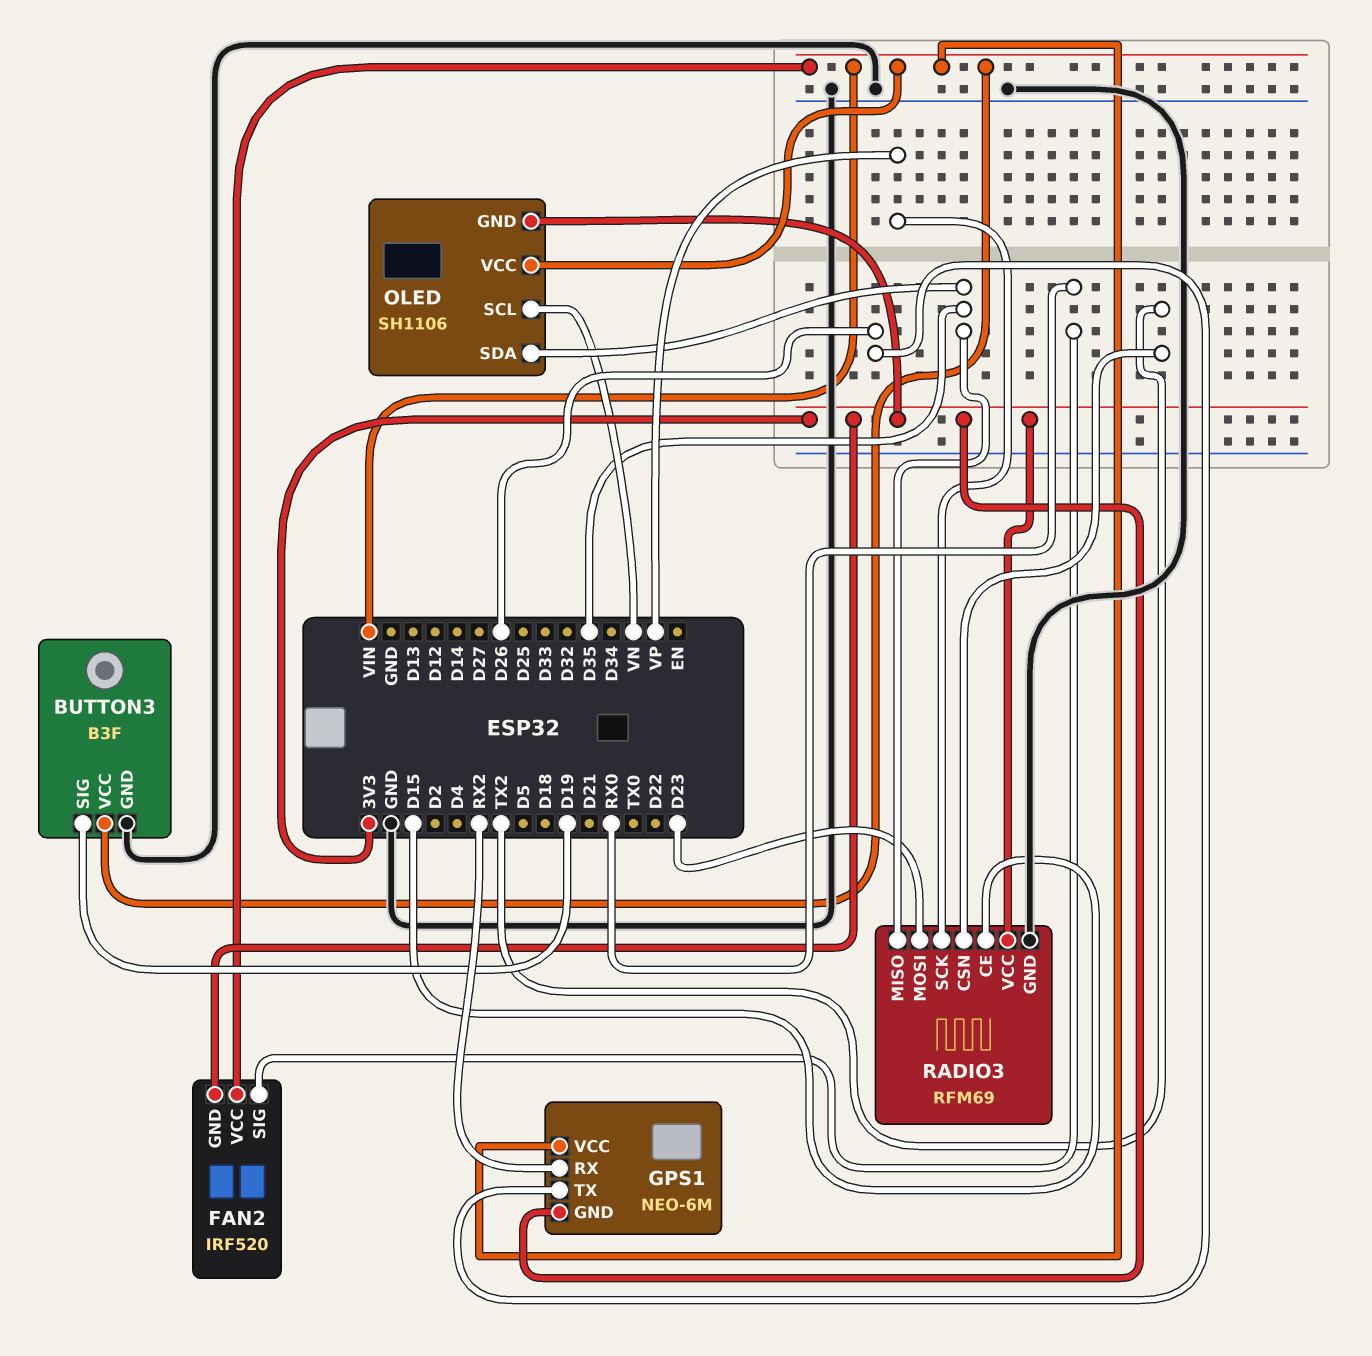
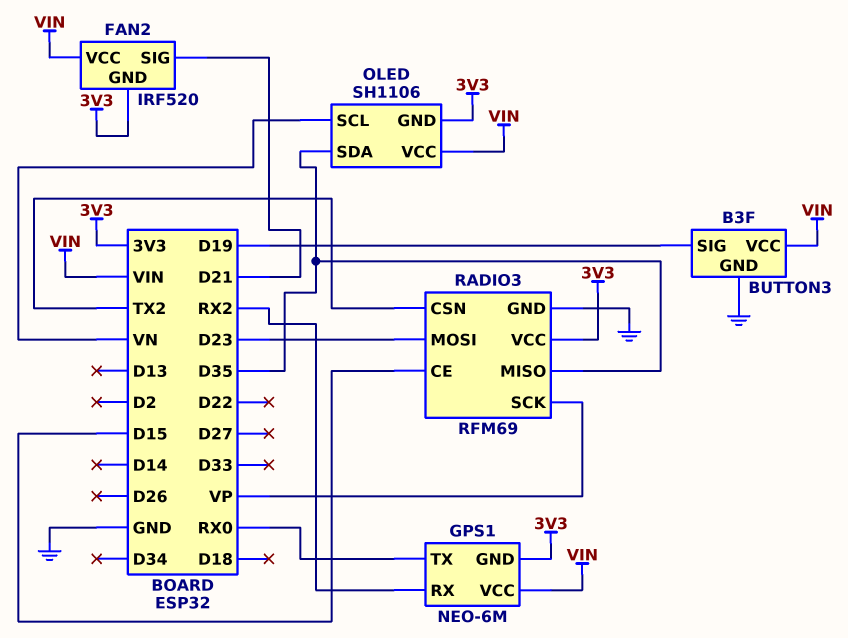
FAN2 pin SIG: RX0 -> D21
GPS1 pin TX: D26 -> RX0

